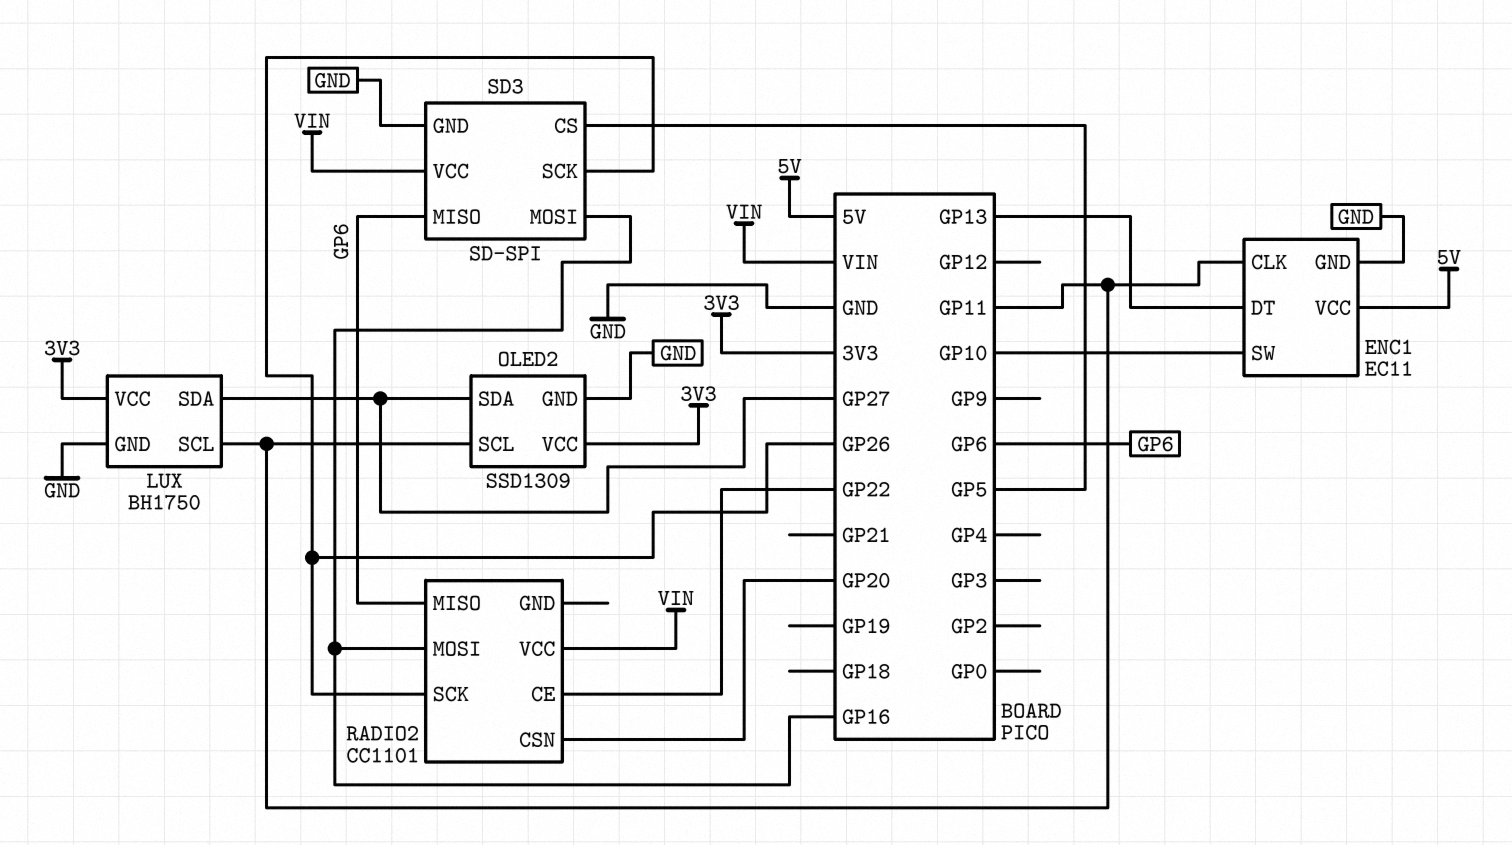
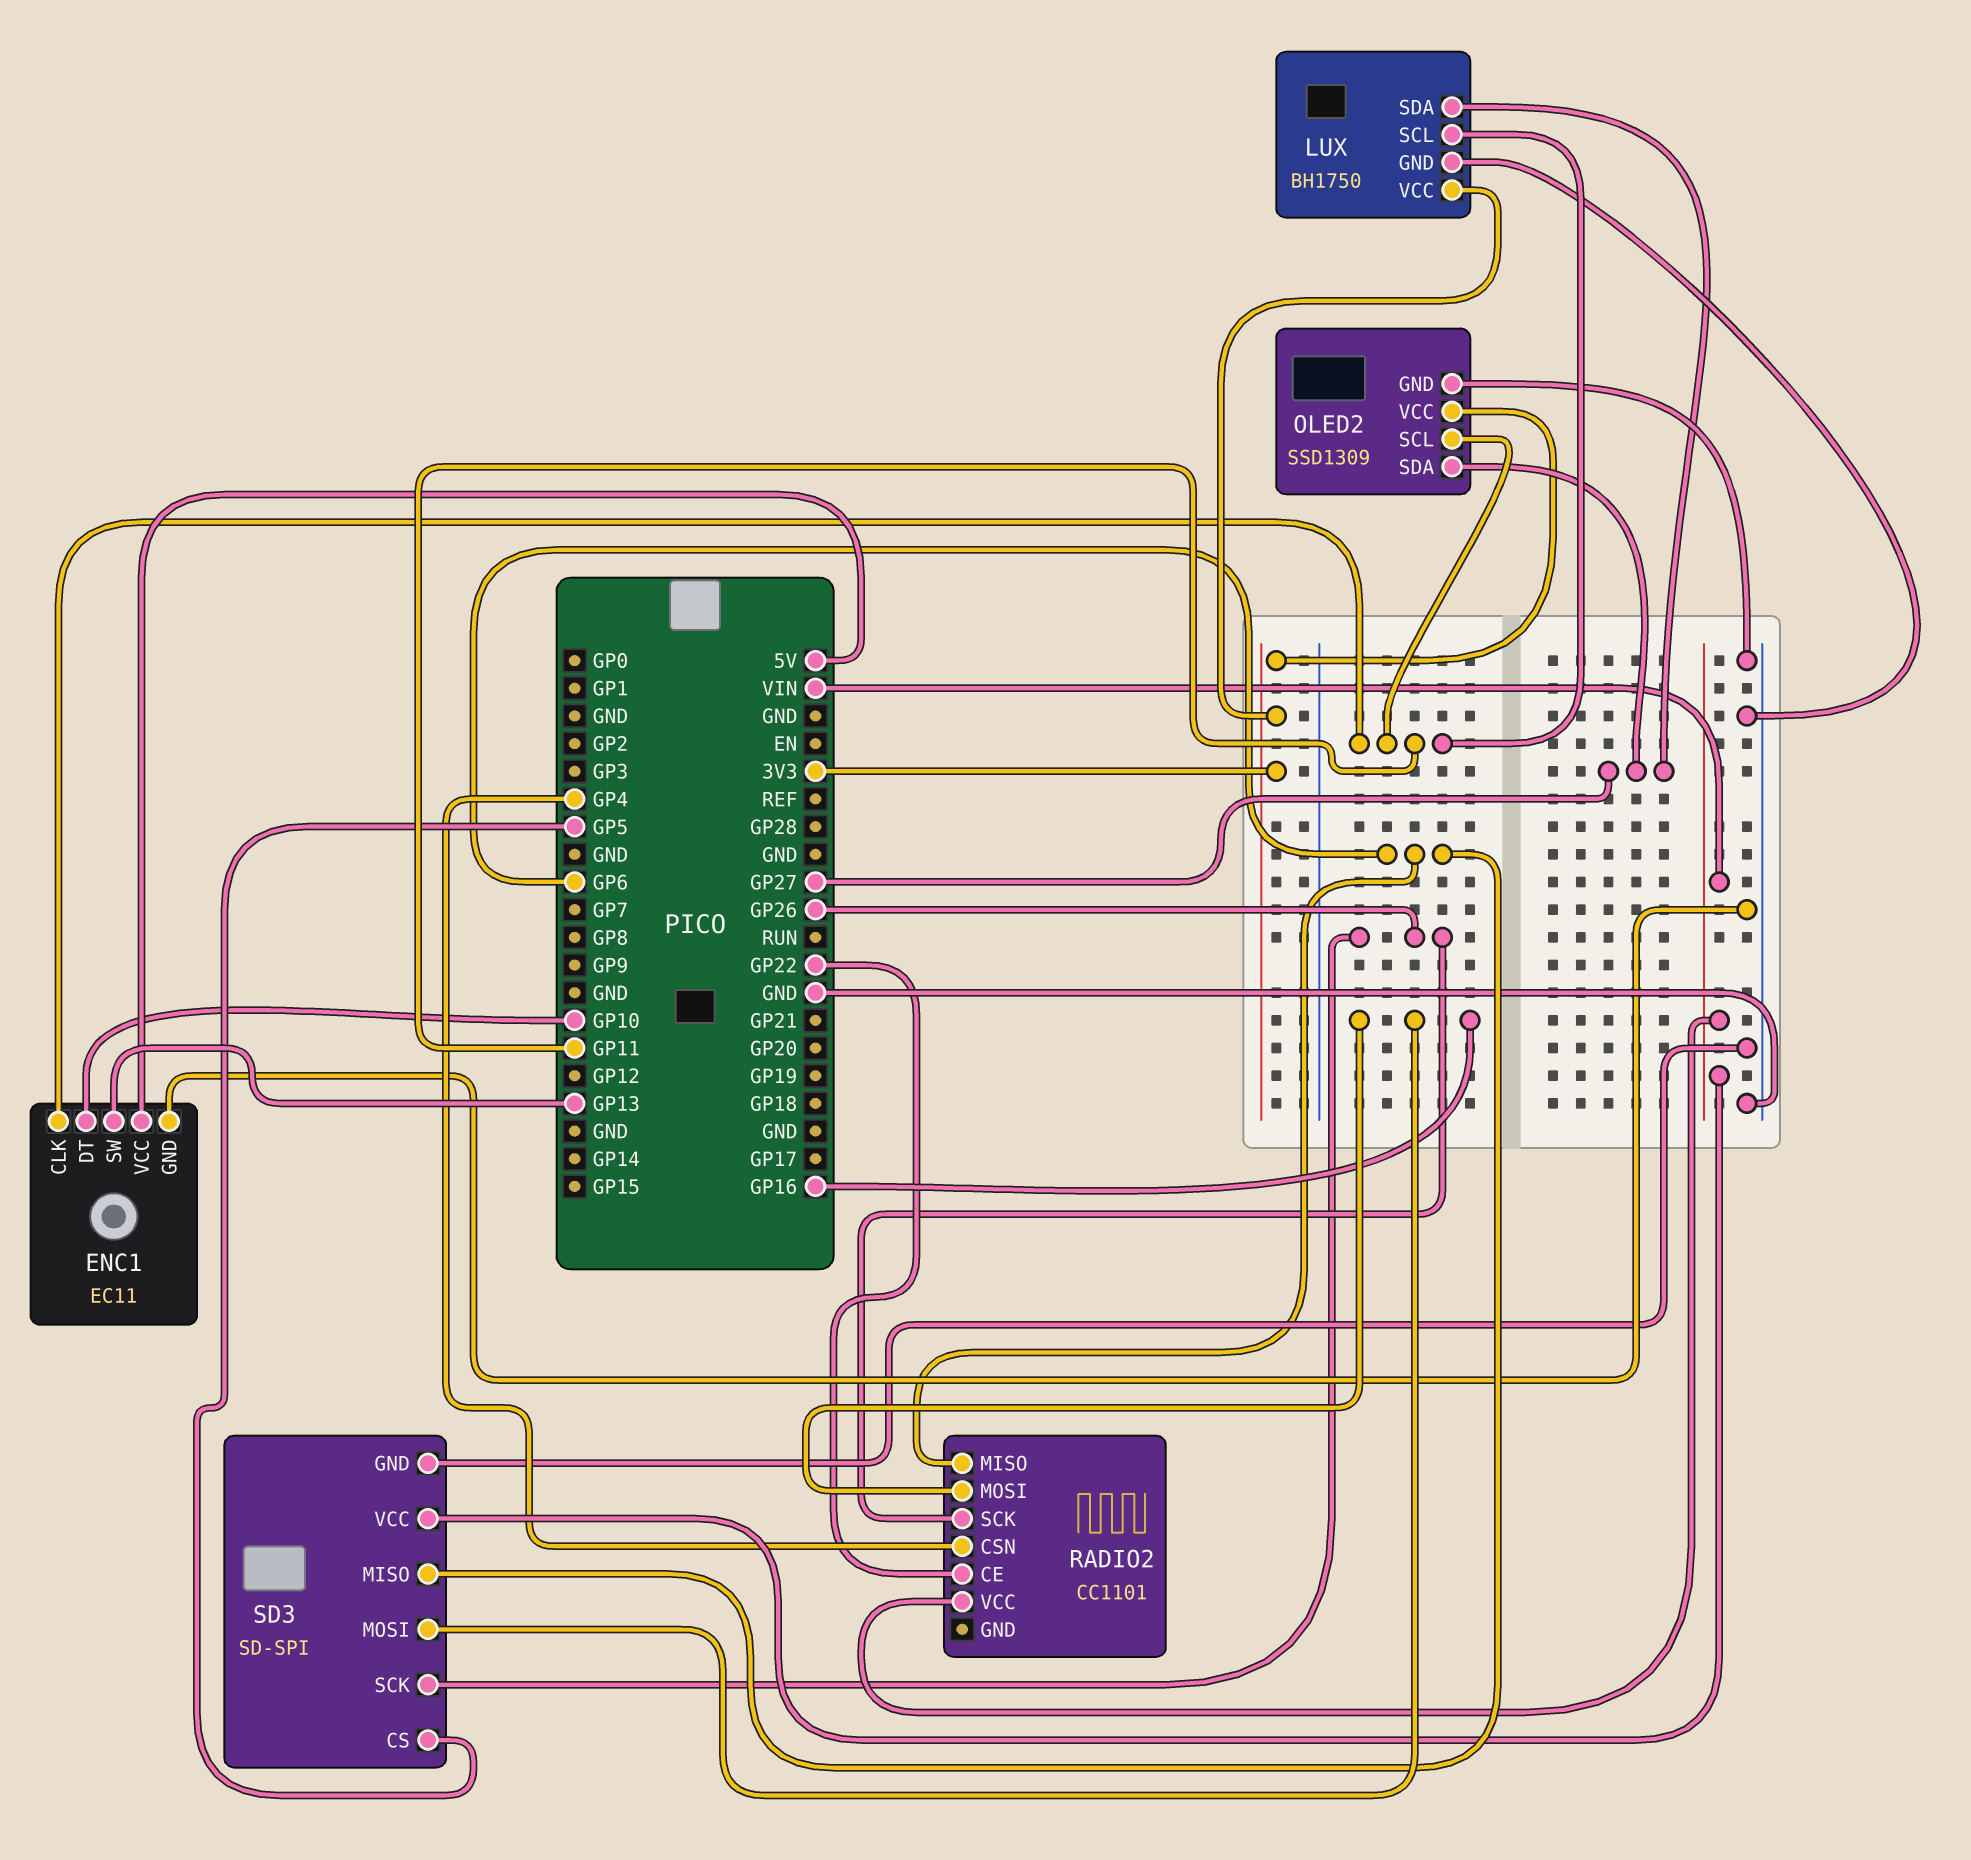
ENC1 pin DT: GP13 -> GP10
ENC1 pin SW: GP10 -> GP13
RADIO2 pin CSN: GP20 -> GP4

